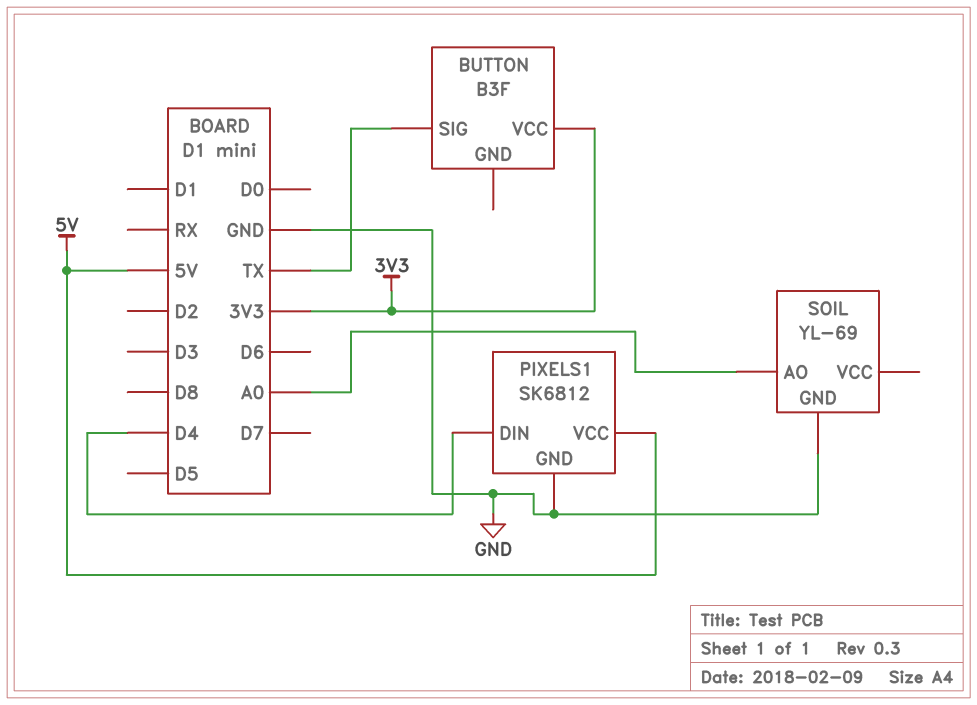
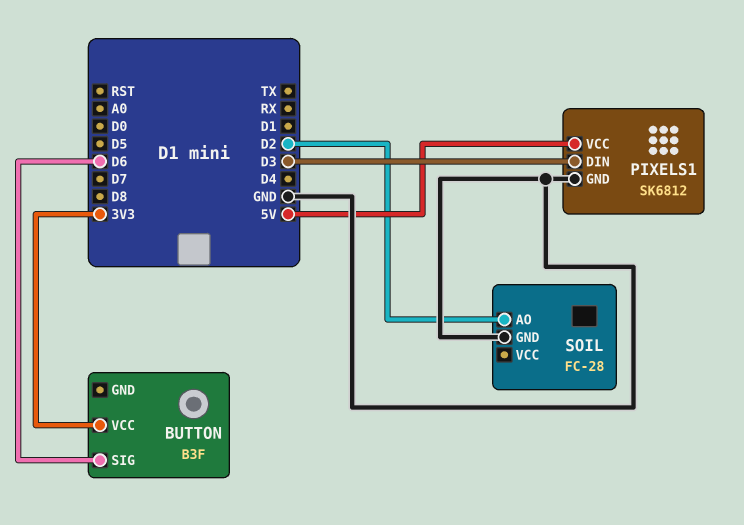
BUTTON pin SIG: TX -> D6
PIXELS1 pin DIN: D4 -> D3
SOIL: YL-69 -> FC-28
SOIL pin AO: A0 -> D2

